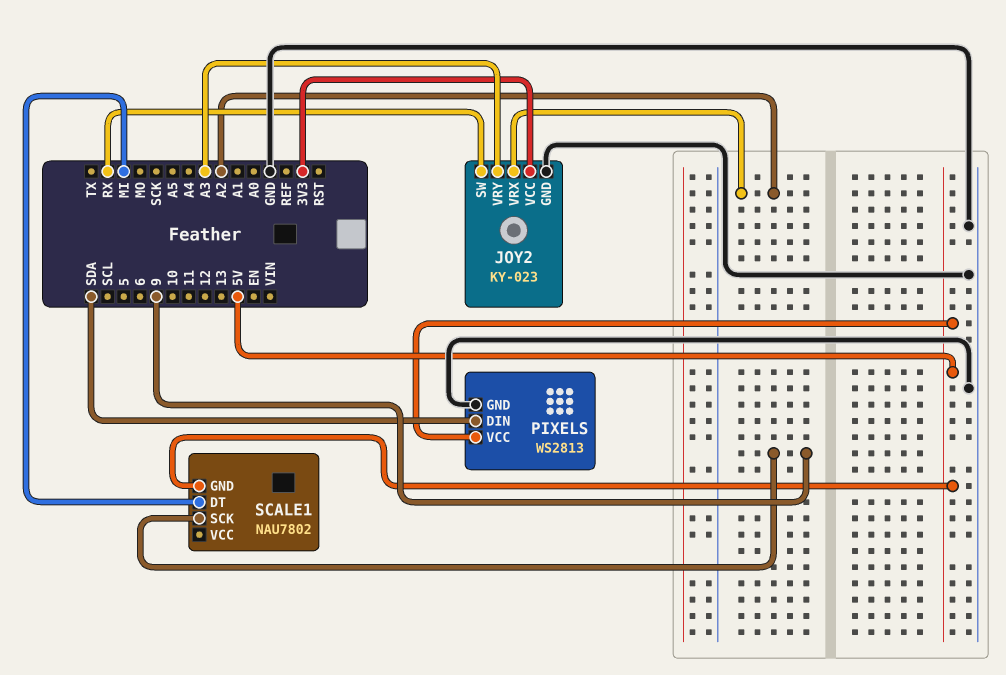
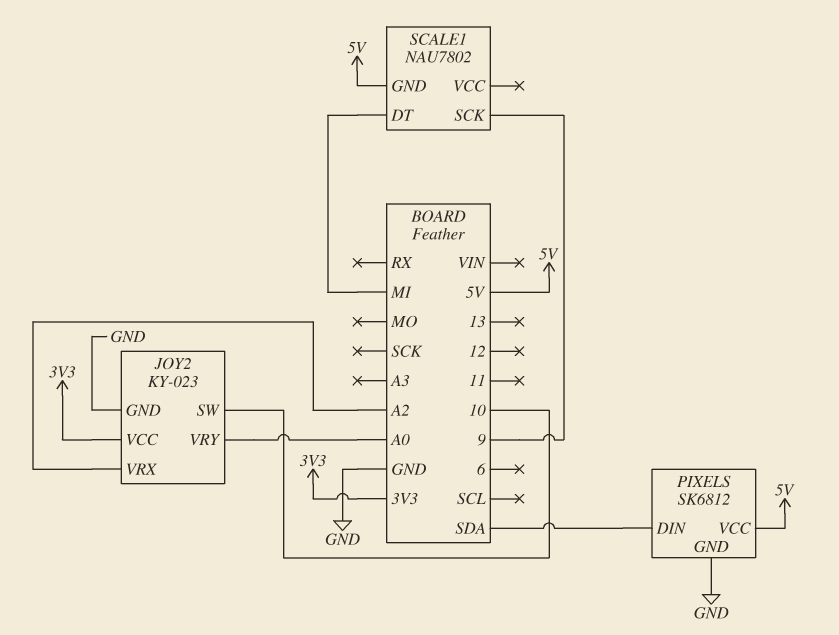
JOY2 pin SW: RX -> 10
JOY2 pin VRY: A3 -> A0
PIXELS: WS2813 -> SK6812

